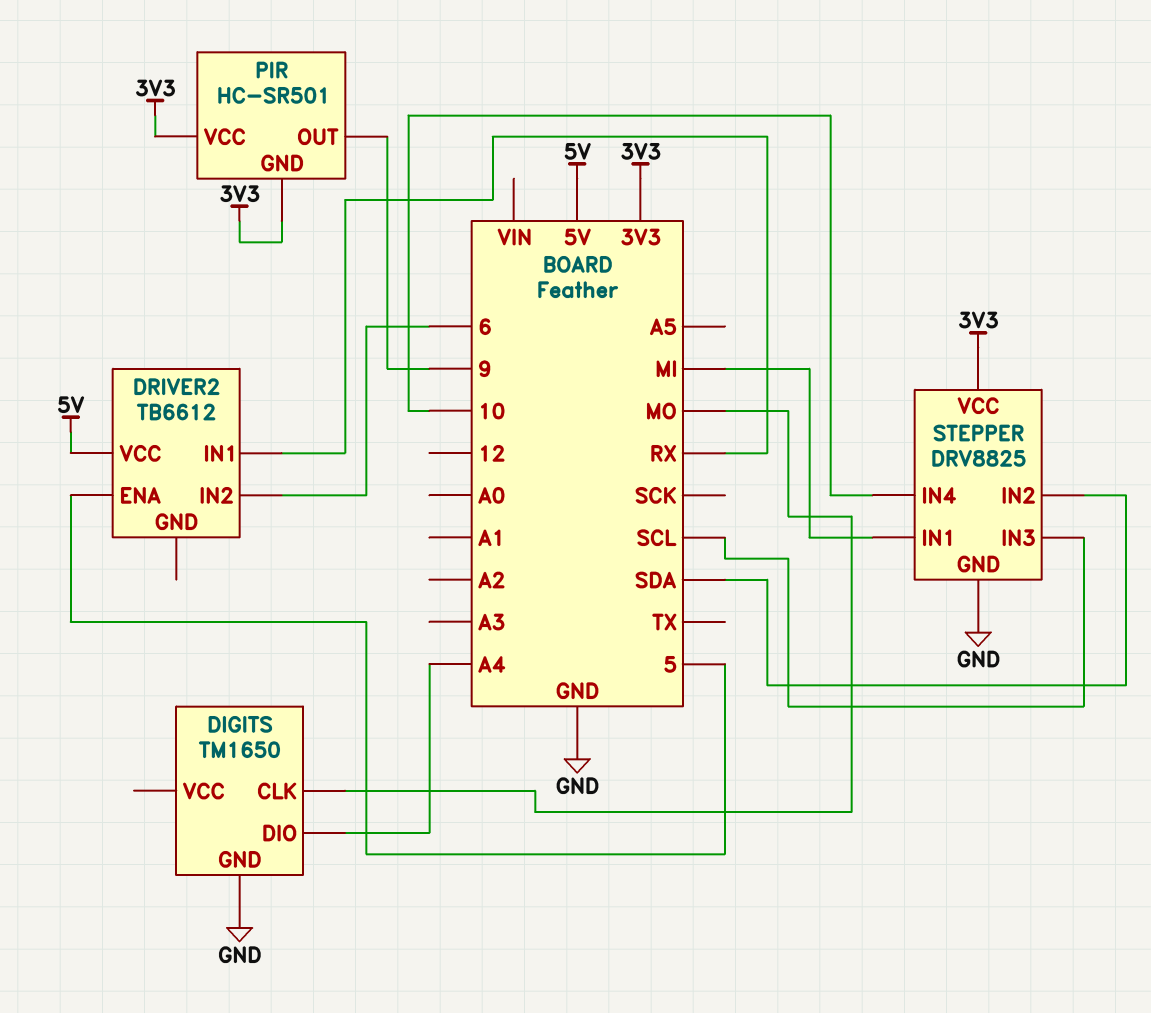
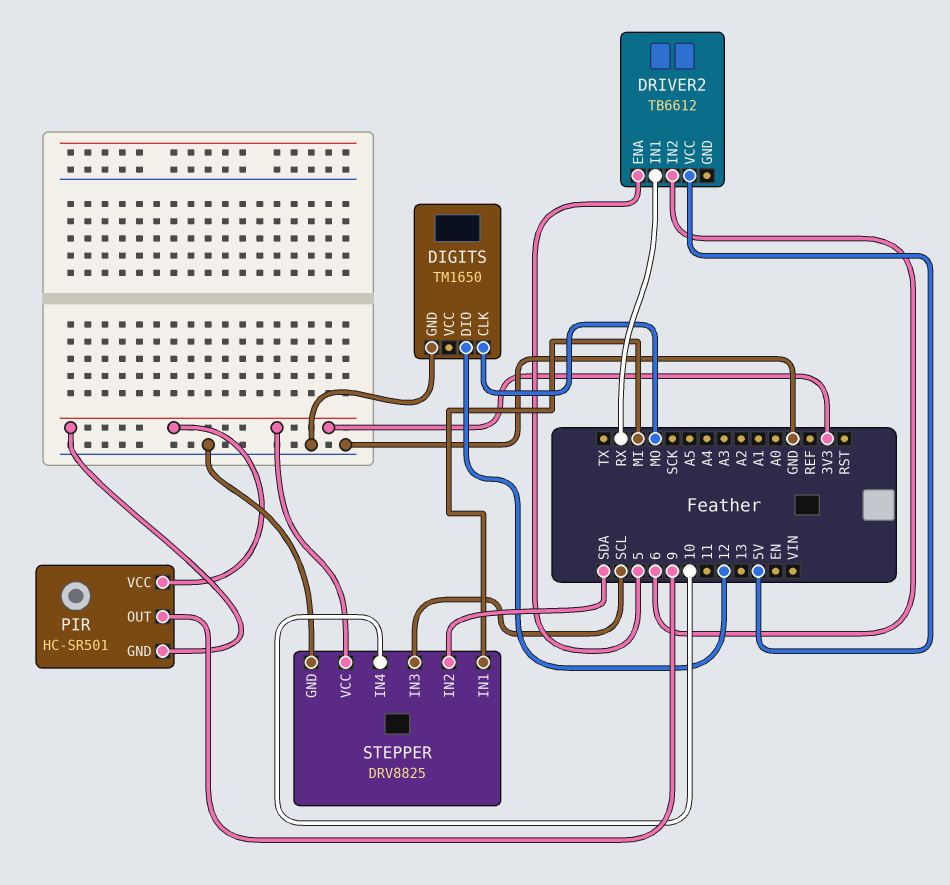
DIGITS pin DIO: A4 -> 12

